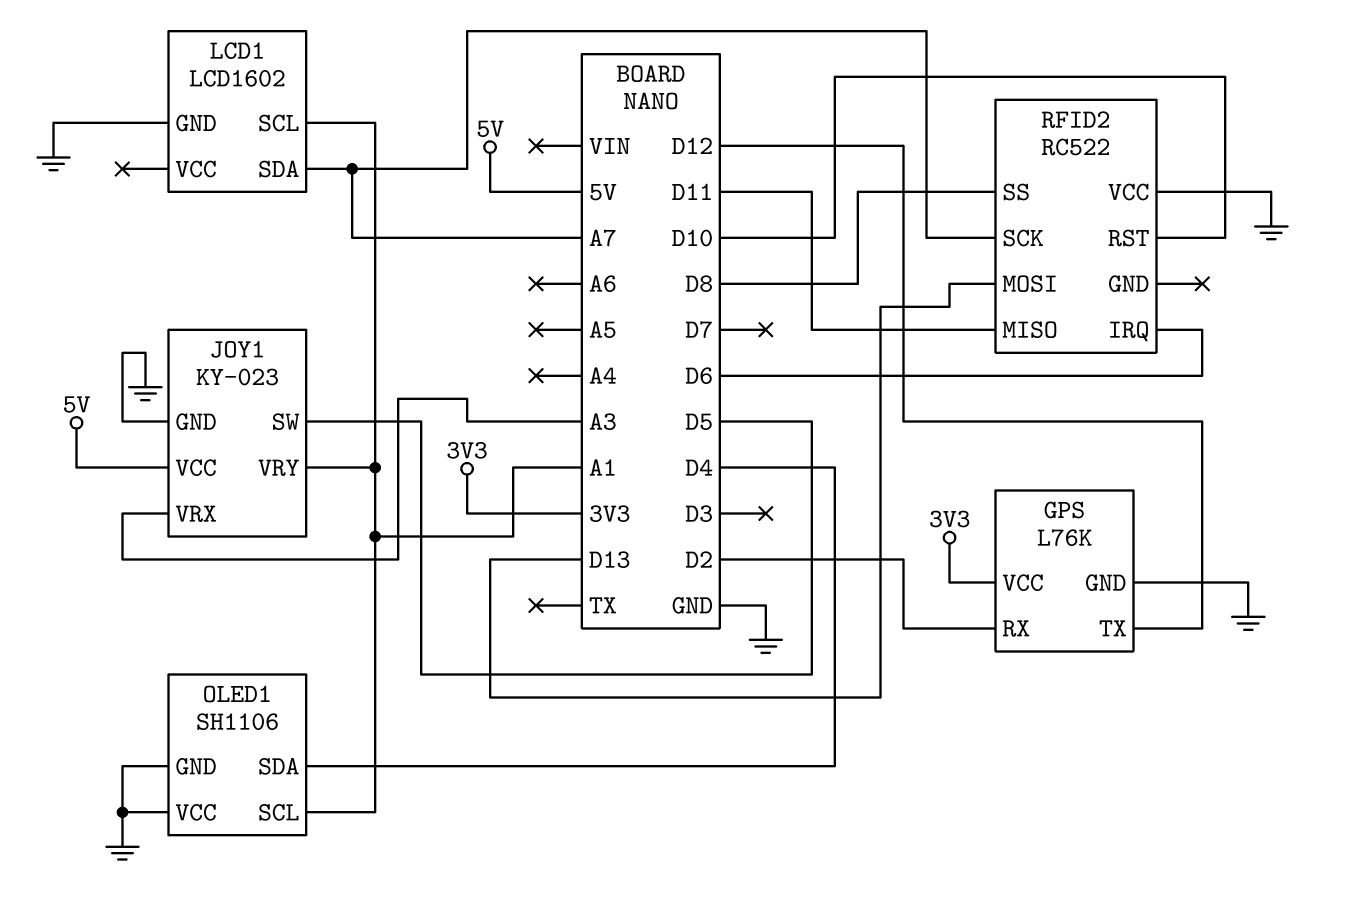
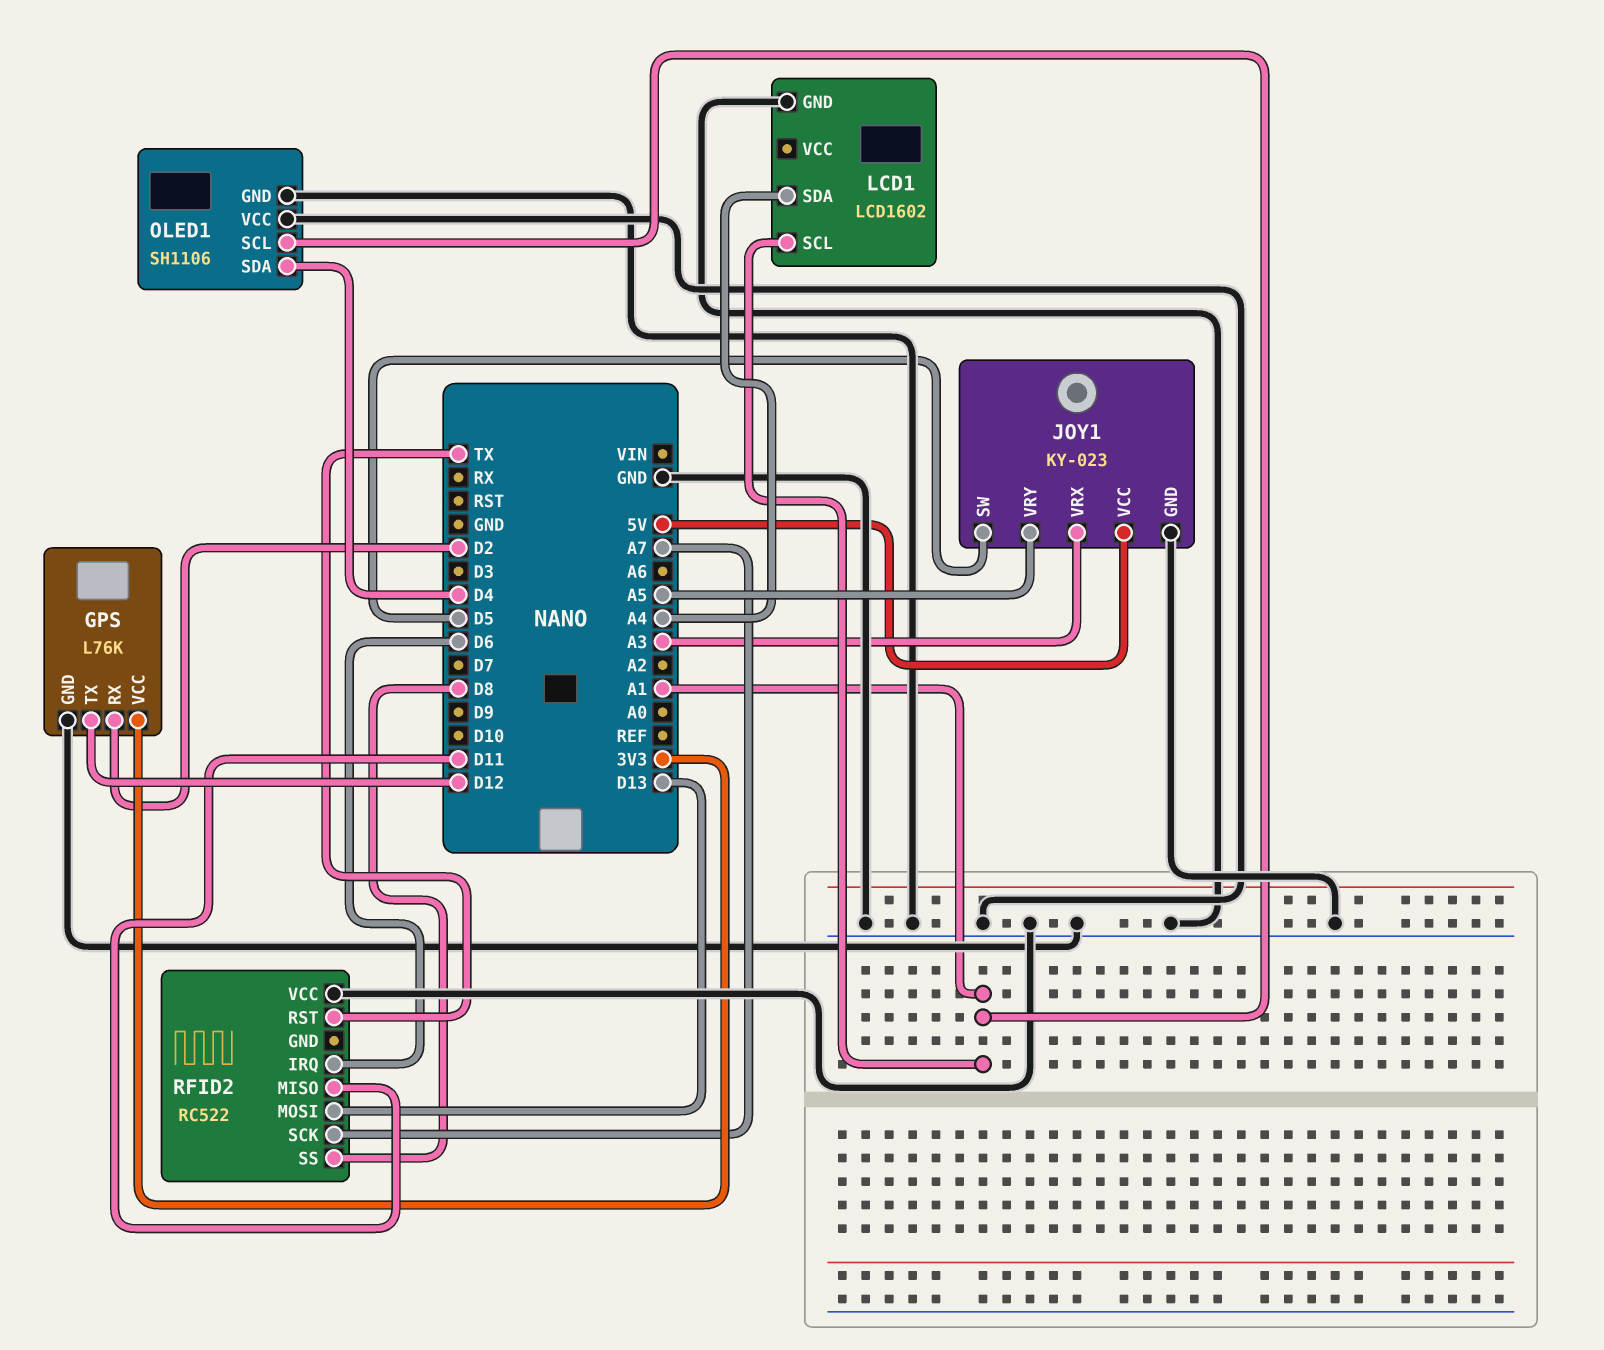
JOY1 pin VRY: A1 -> A5
LCD1 pin SDA: A7 -> A4
RFID2 pin RST: D10 -> TX

